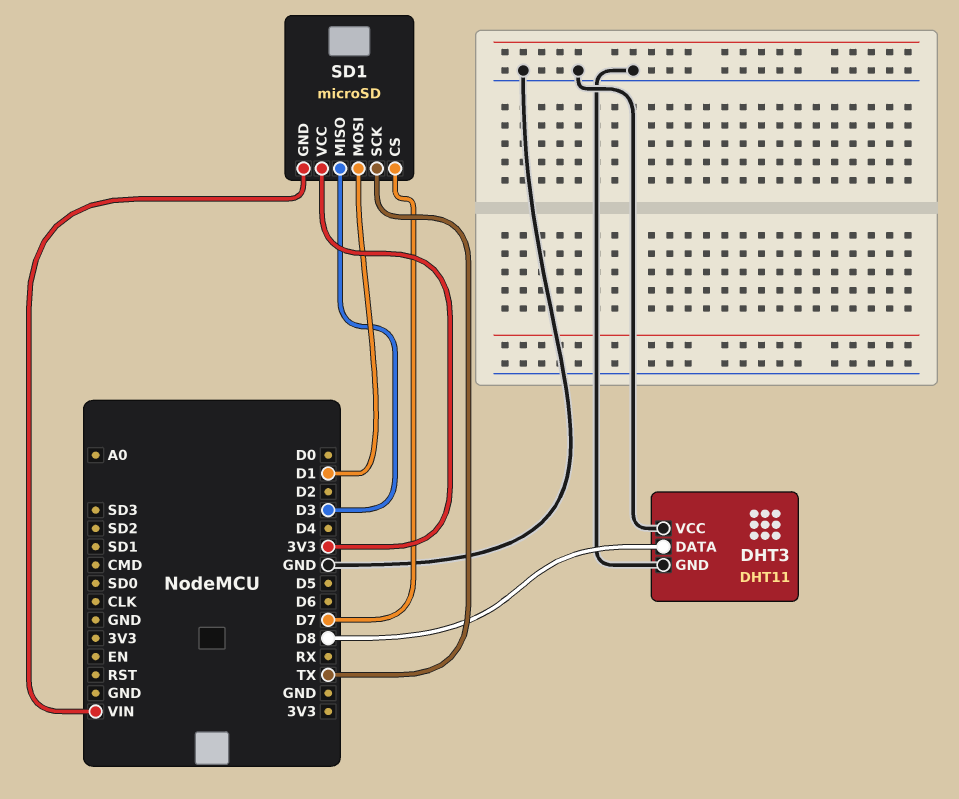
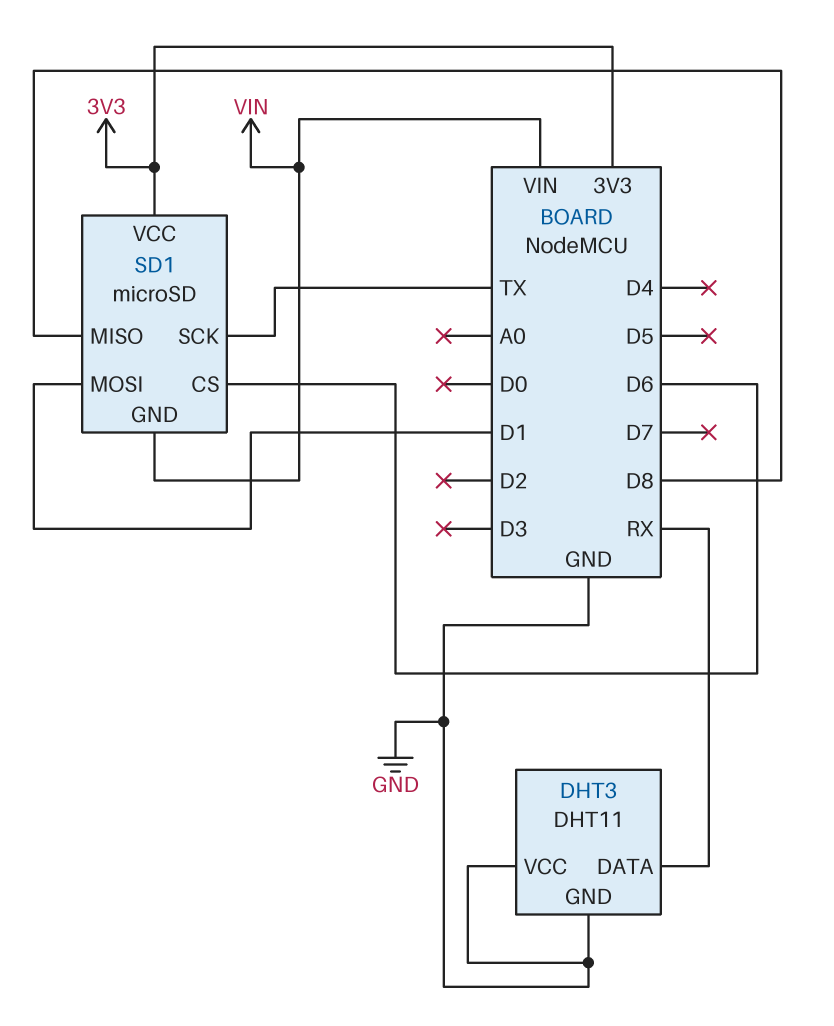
DHT3 pin DATA: D8 -> RX
SD1 pin CS: D7 -> D6
SD1 pin MISO: D3 -> D8

